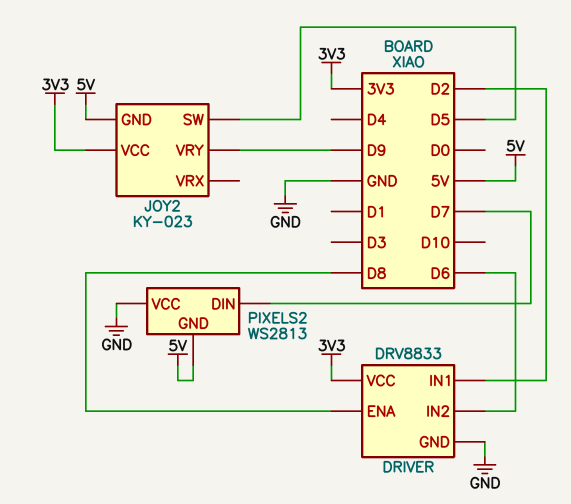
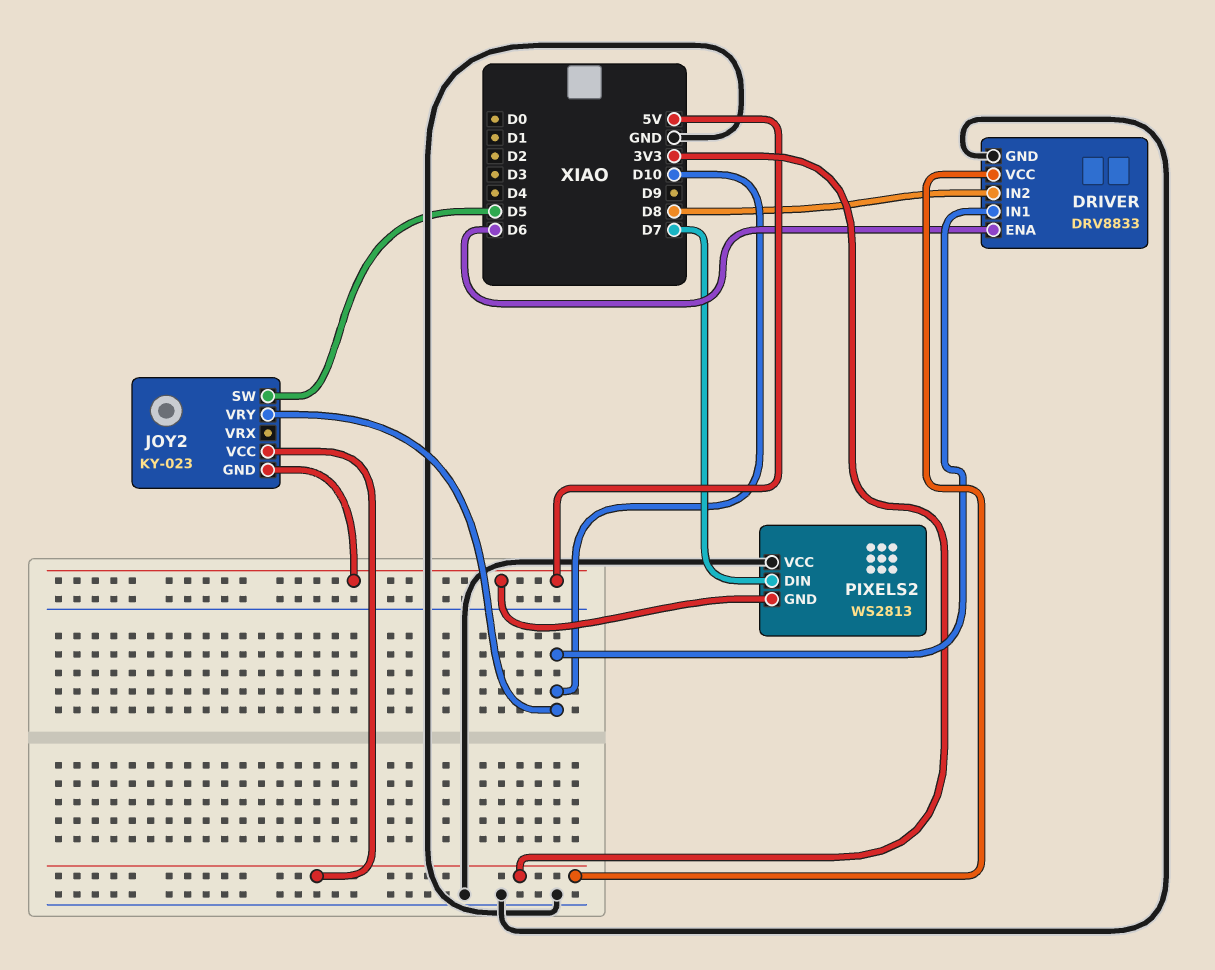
DRIVER pin ENA: D8 -> D6
DRIVER pin IN1: D2 -> D10
DRIVER pin IN2: D6 -> D8
JOY2 pin VRY: D9 -> D10

